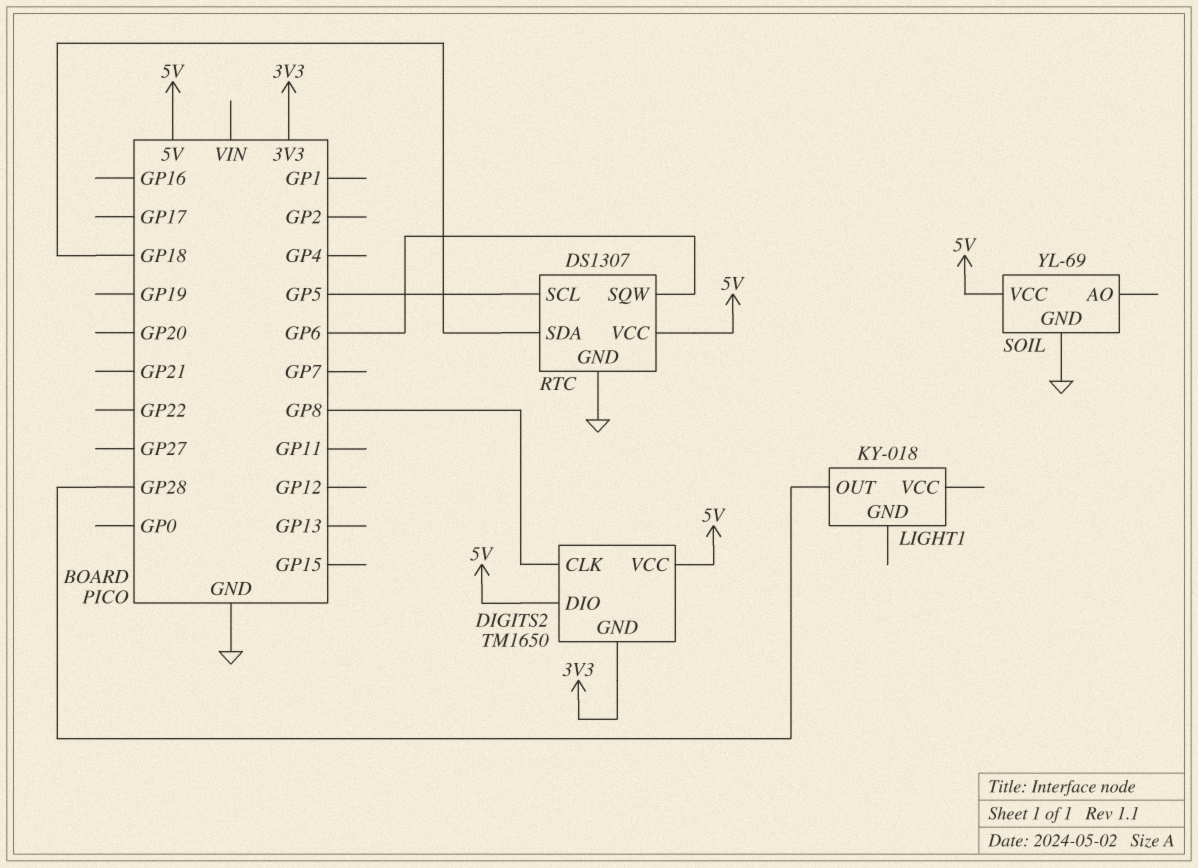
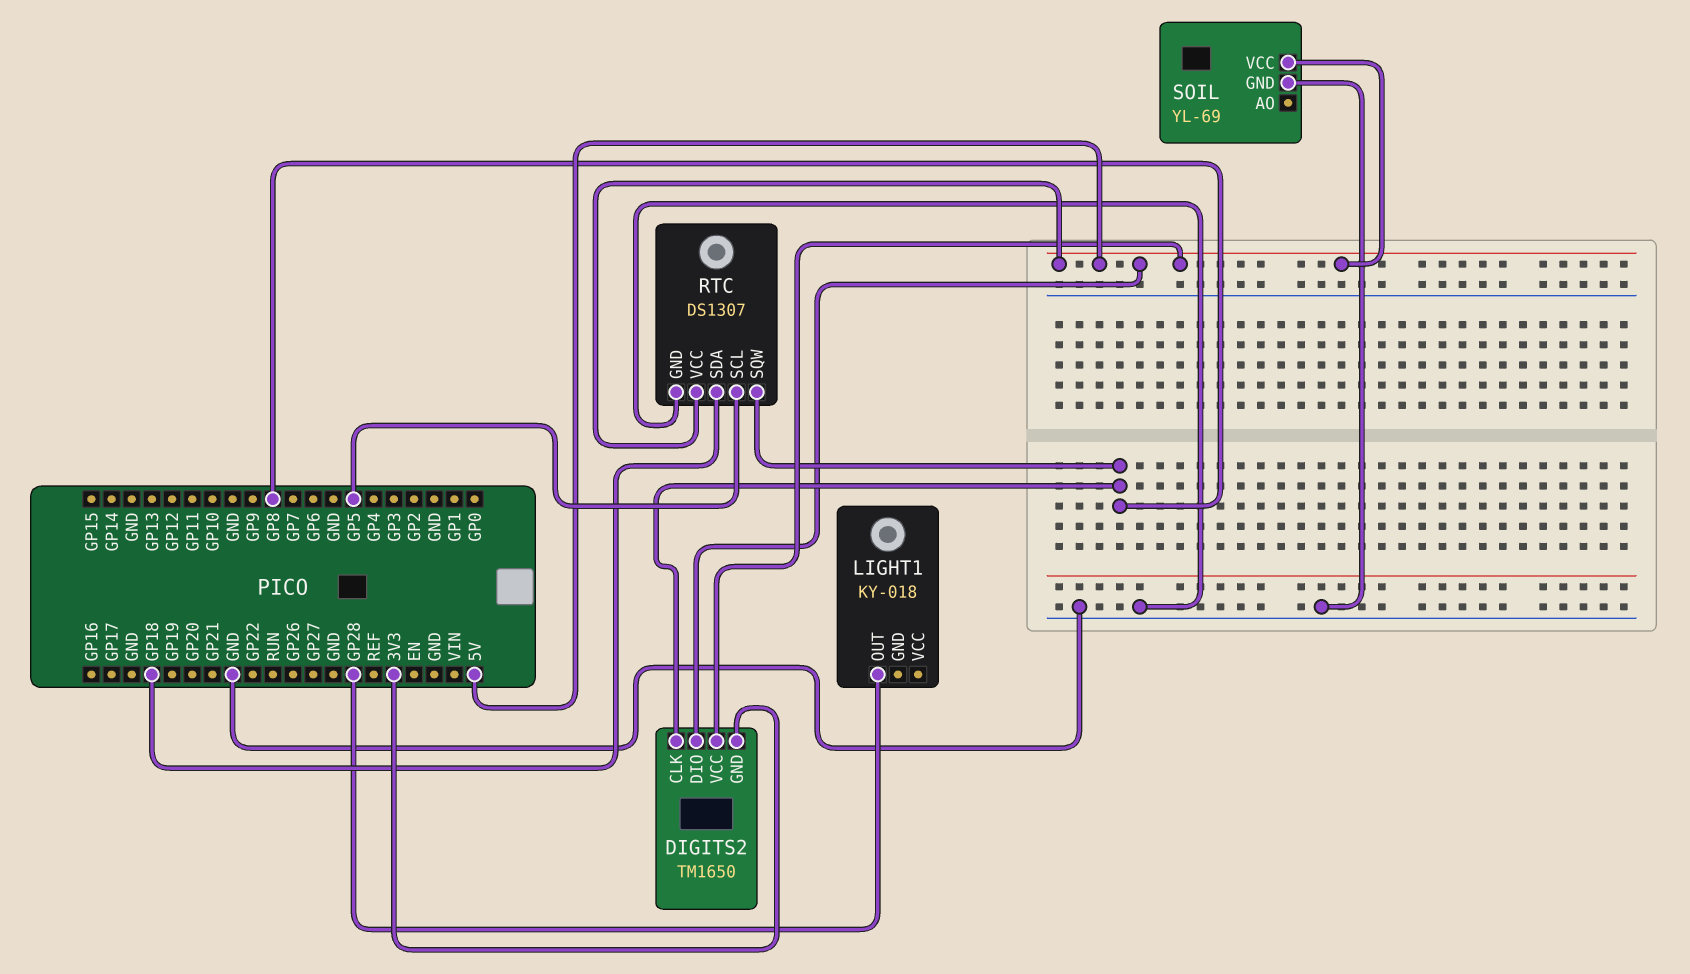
RTC pin SQW: GP6 -> GP8

